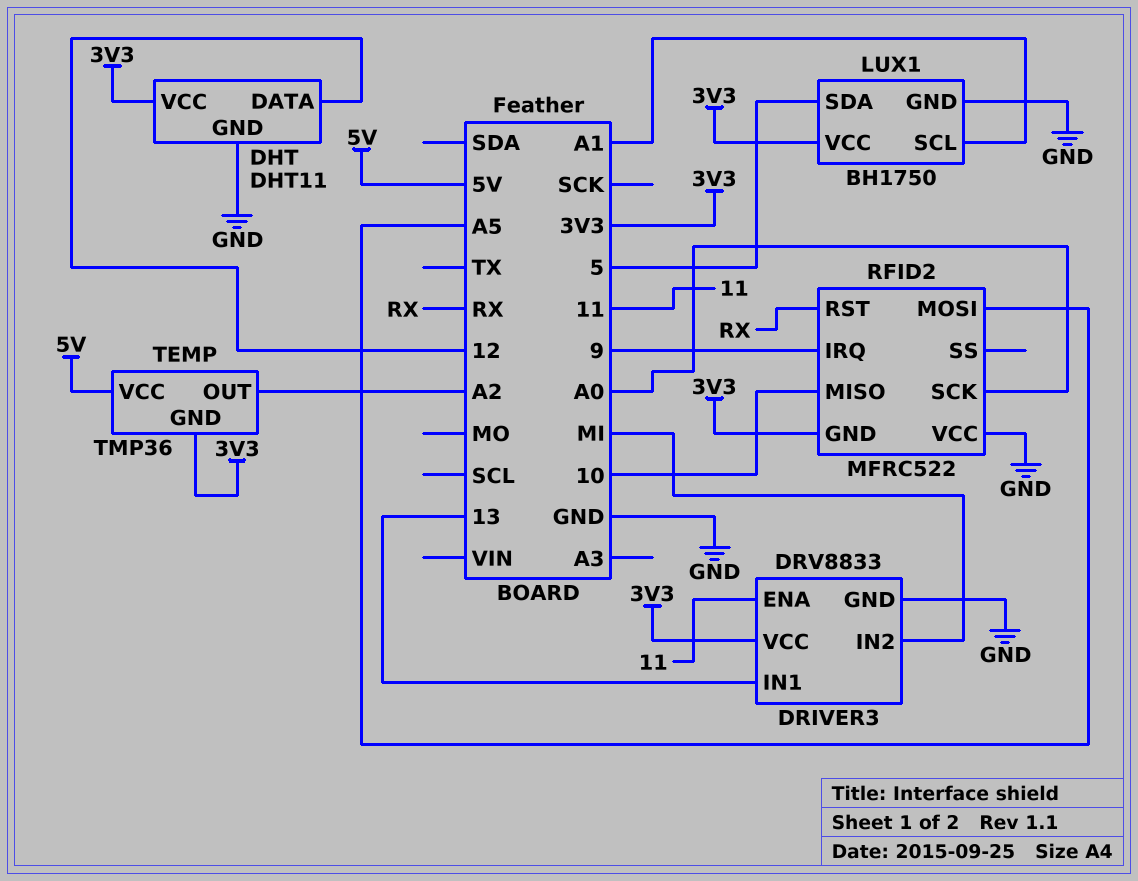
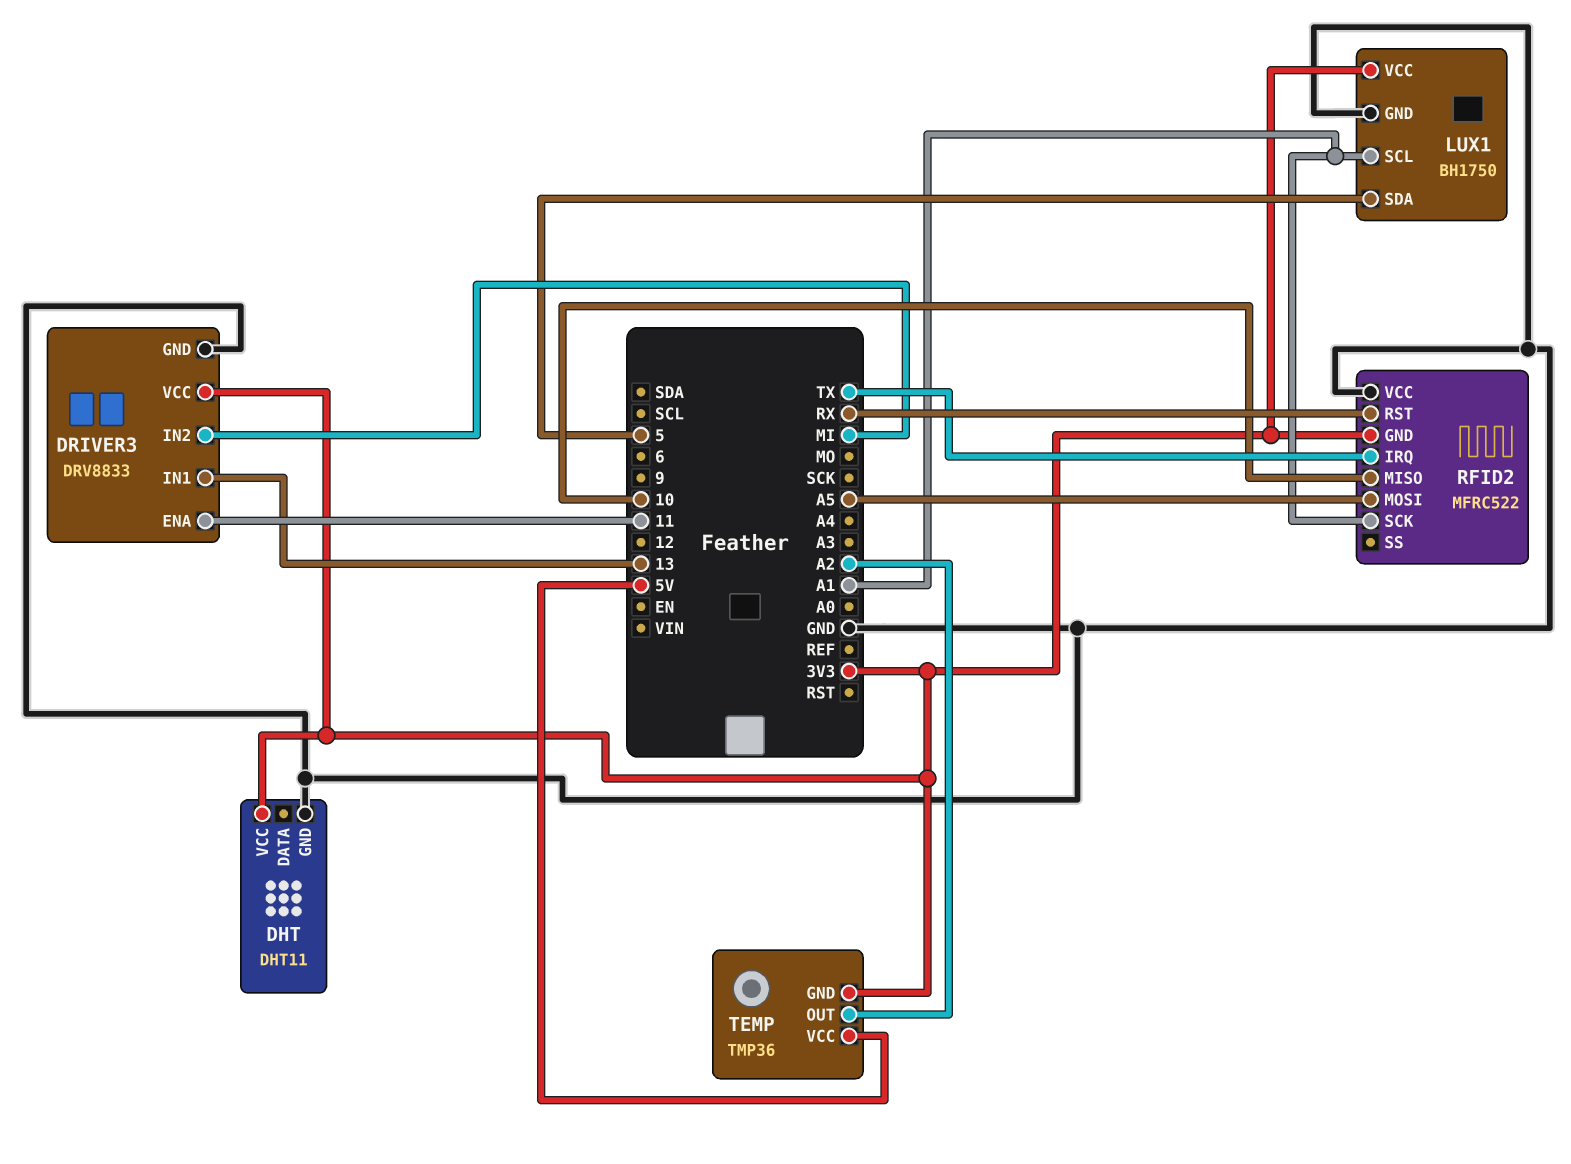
DHT pin DATA: 12 -> none
RFID2 pin IRQ: 9 -> TX
RFID2 pin SCK: A0 -> A1

